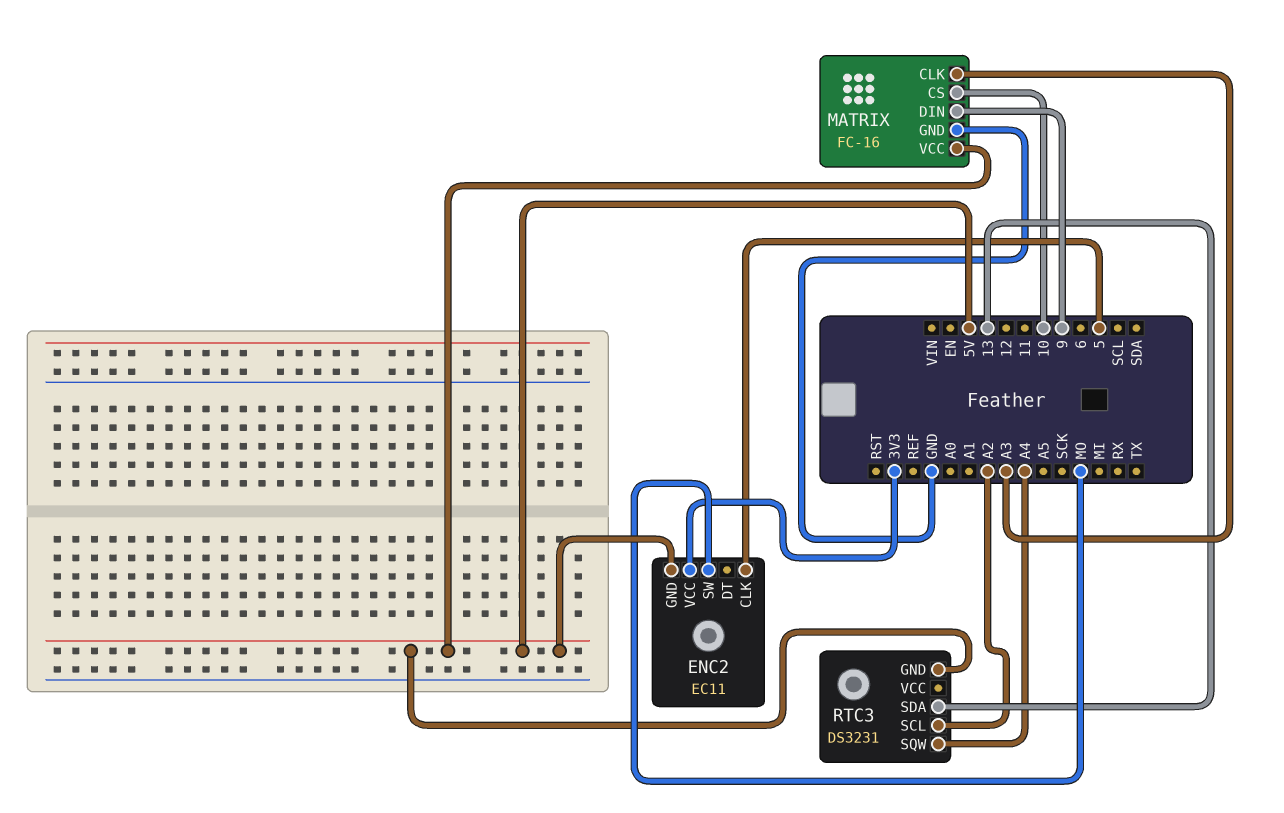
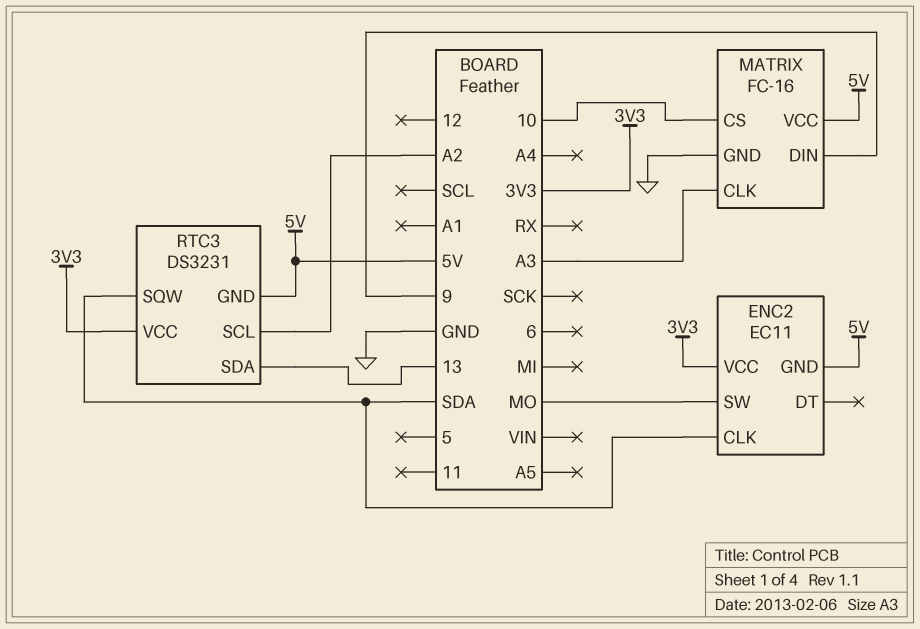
ENC2 pin CLK: 5 -> SDA
RTC3 pin SQW: A4 -> SDA
RTC3 pin VCC: none -> 3V3

